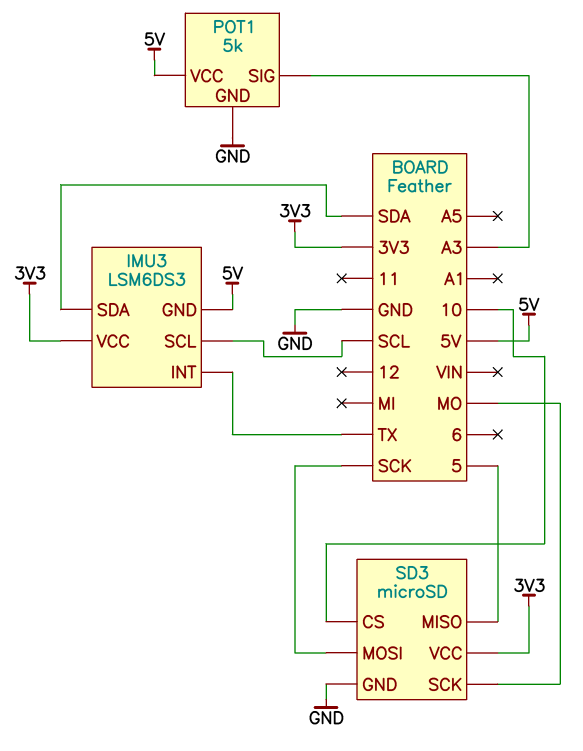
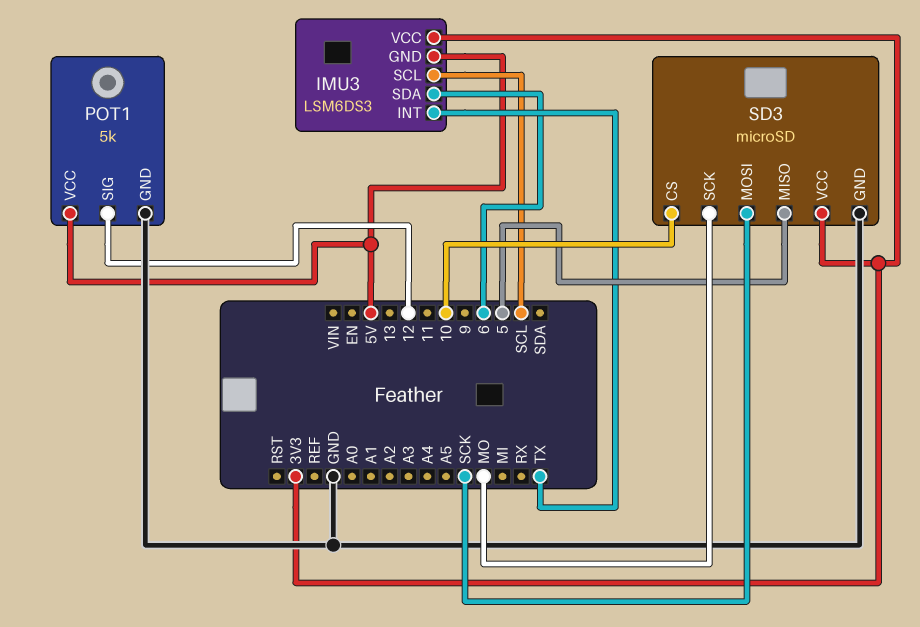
IMU3 pin SDA: SDA -> 6
POT1 pin SIG: A3 -> 12

